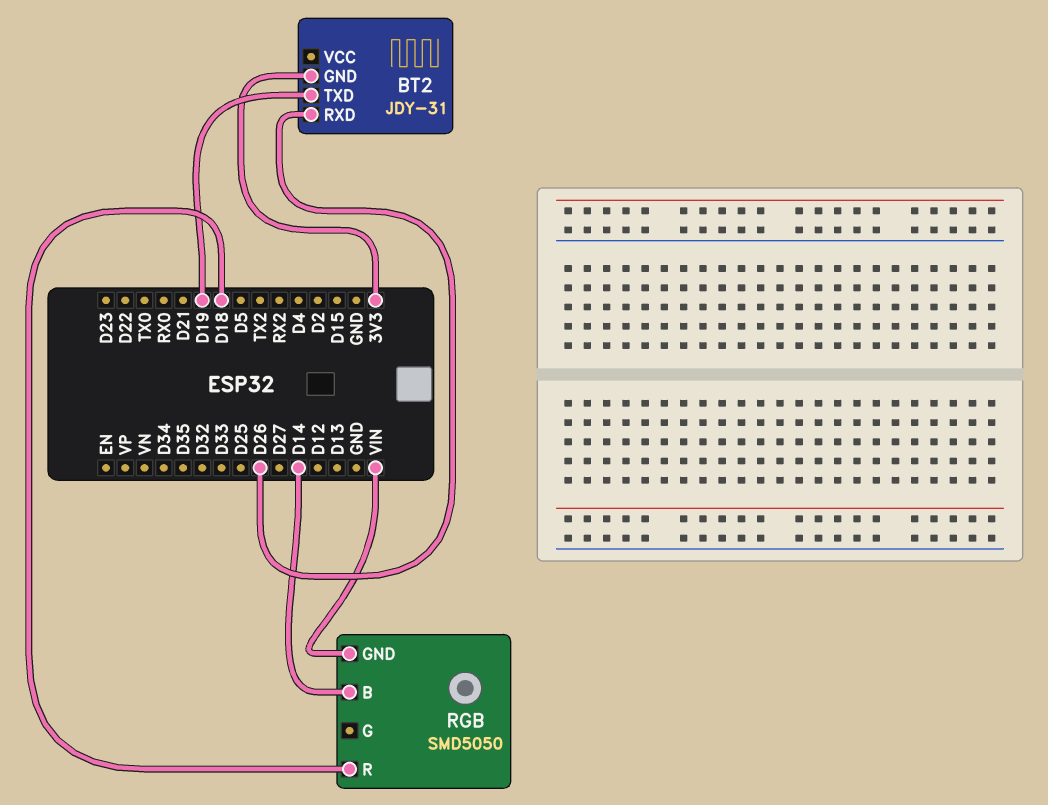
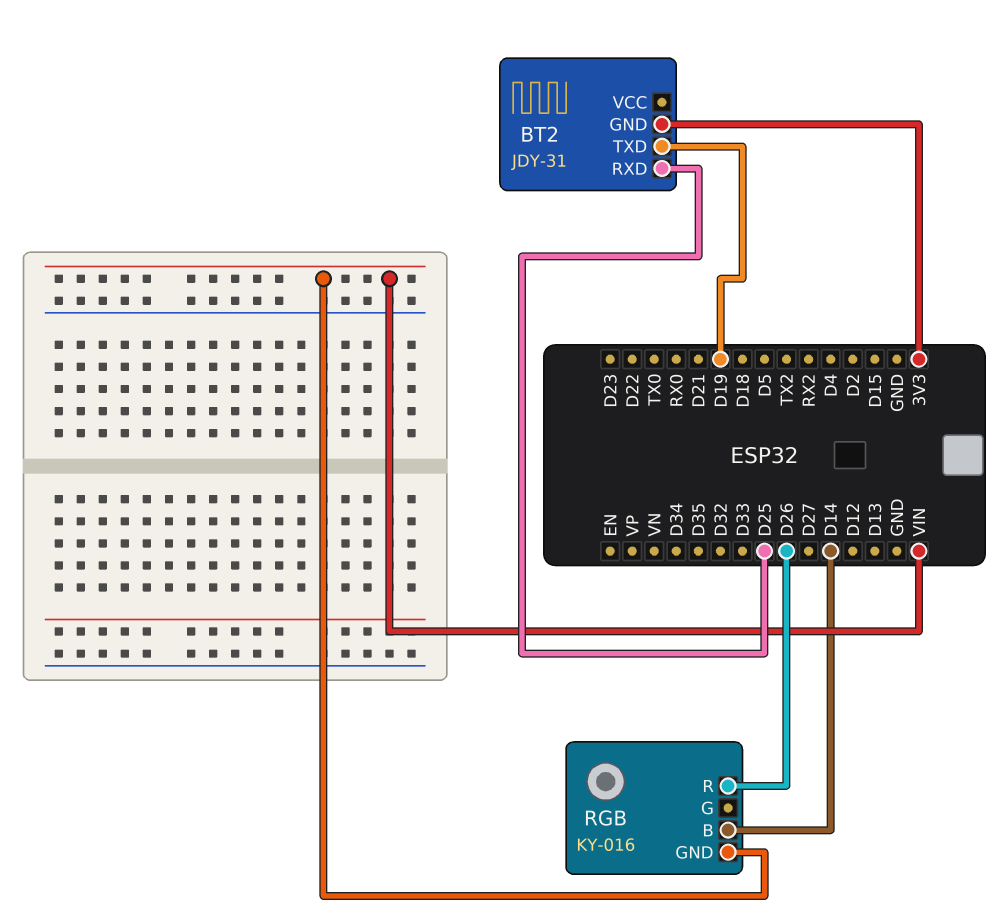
BT2 pin RXD: D26 -> D25
RGB: SMD5050 -> KY-016
RGB pin R: D18 -> D26

